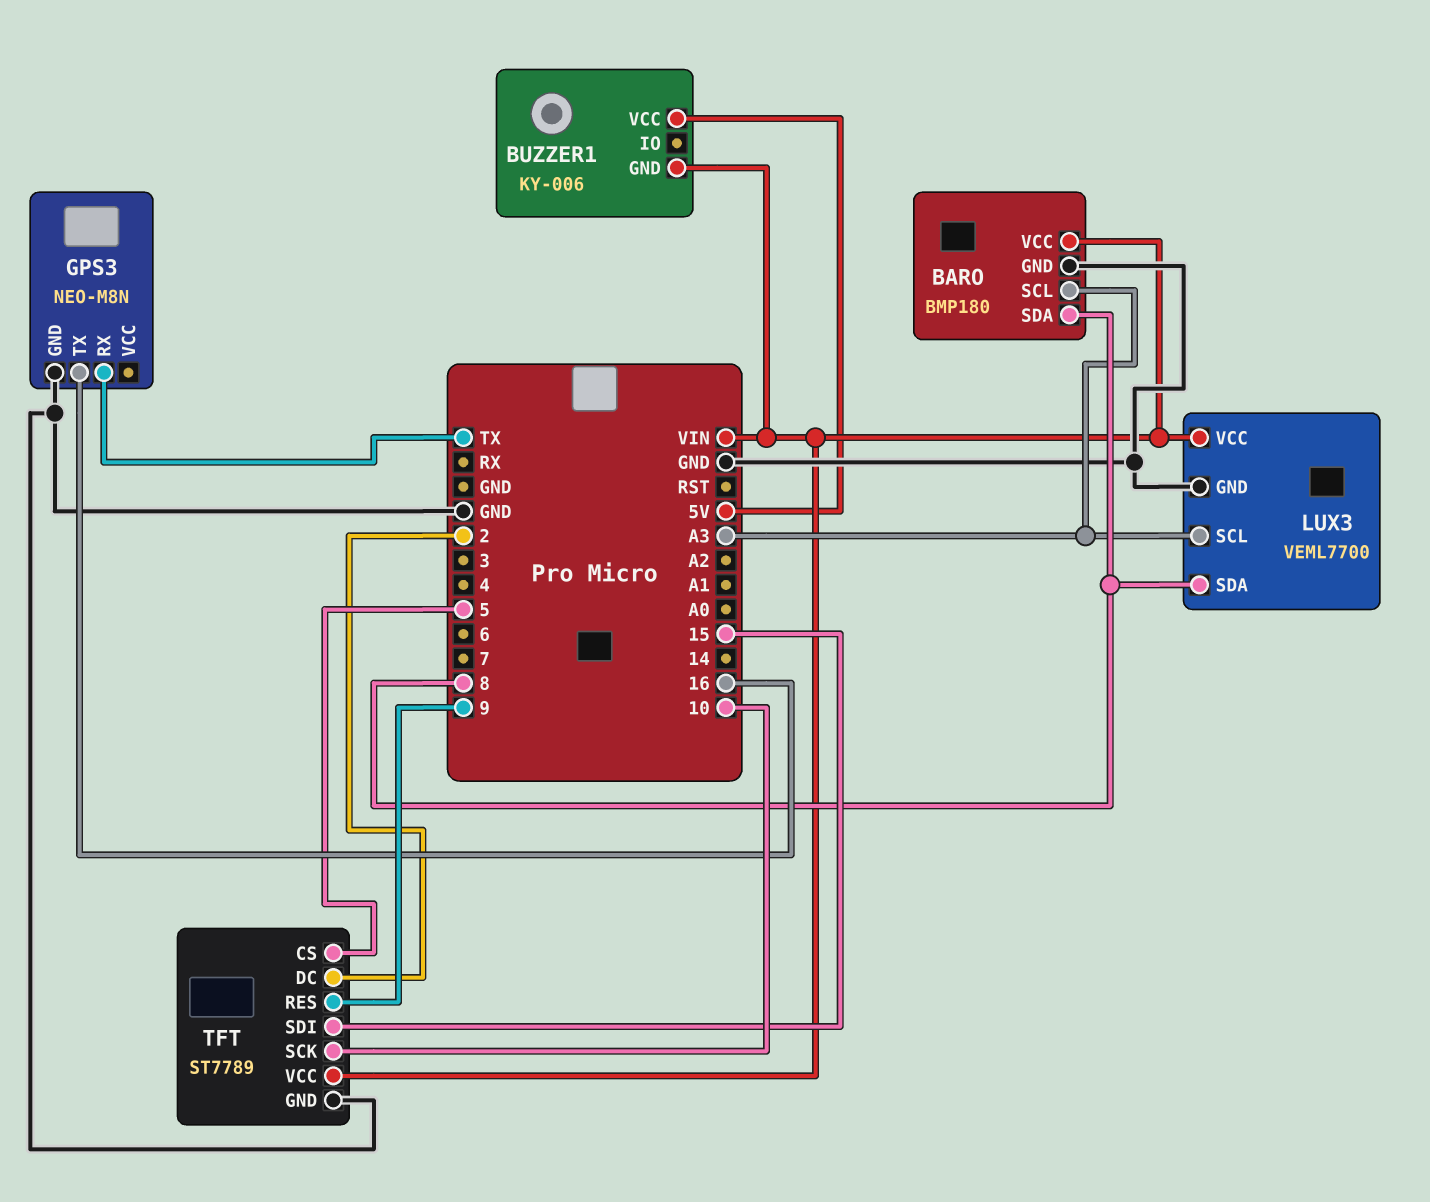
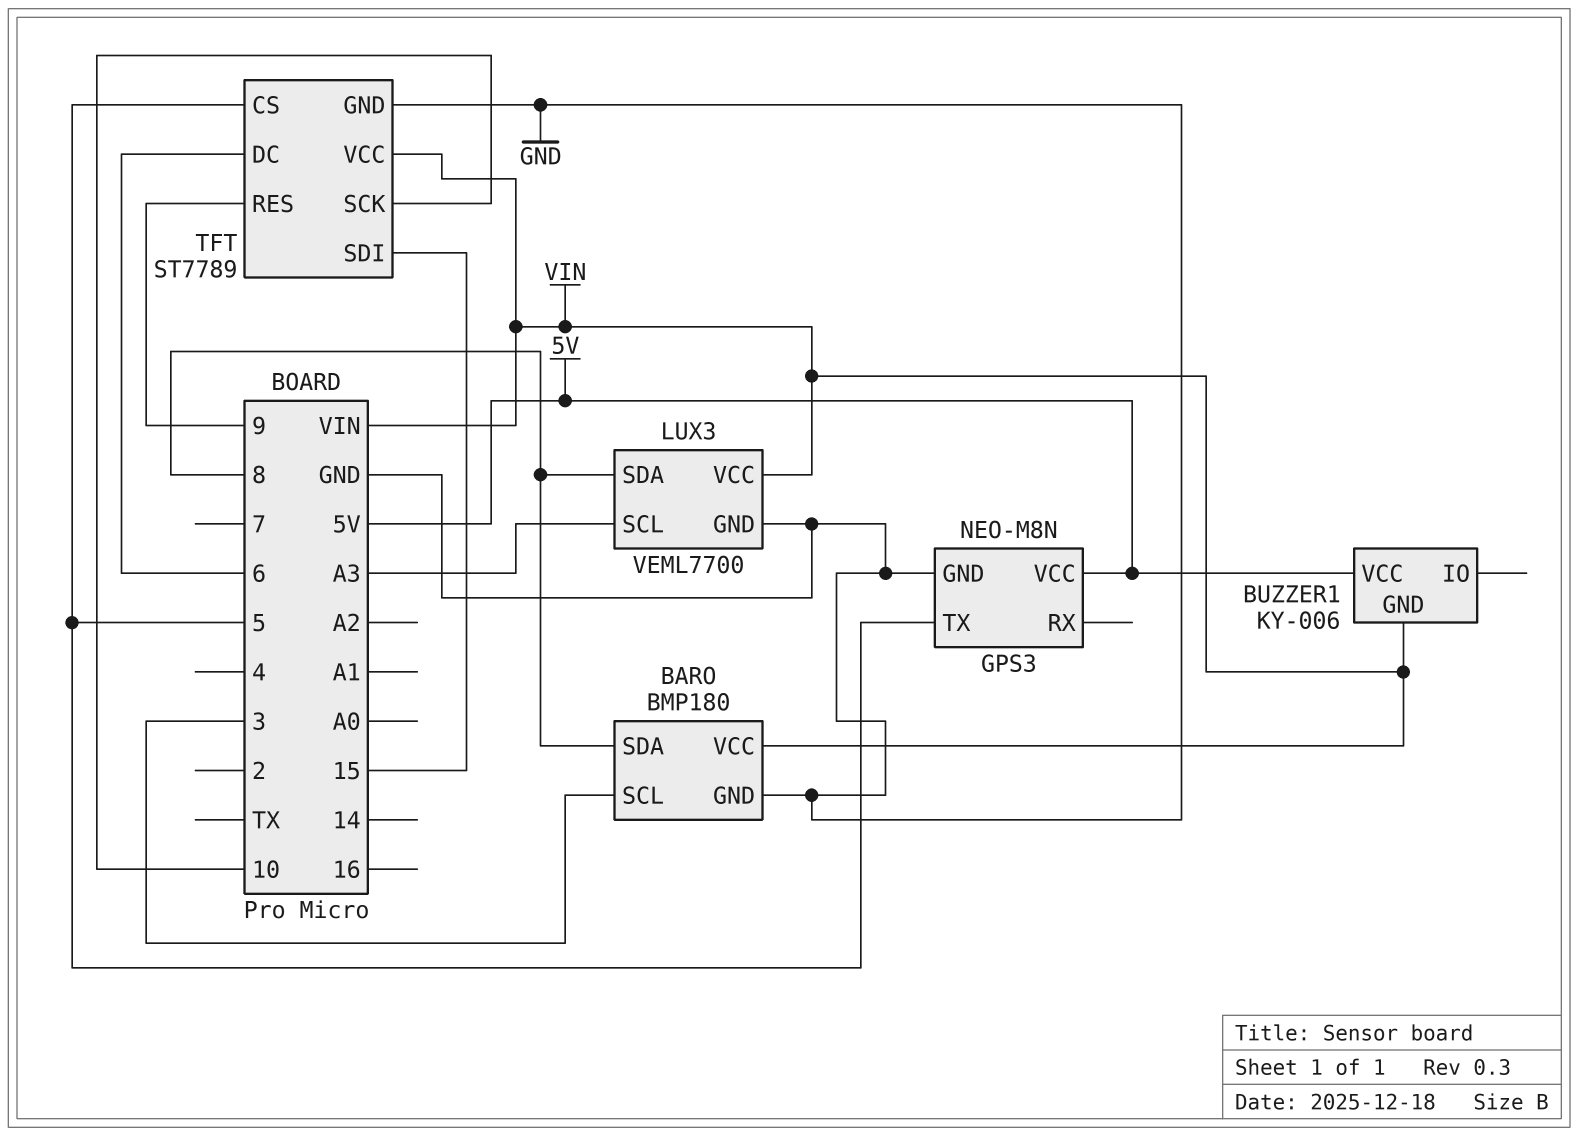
BARO pin SCL: A3 -> 3
GPS3 pin RX: TX -> none
GPS3 pin TX: 16 -> 5
GPS3 pin VCC: none -> 5V
TFT pin DC: 2 -> 6

